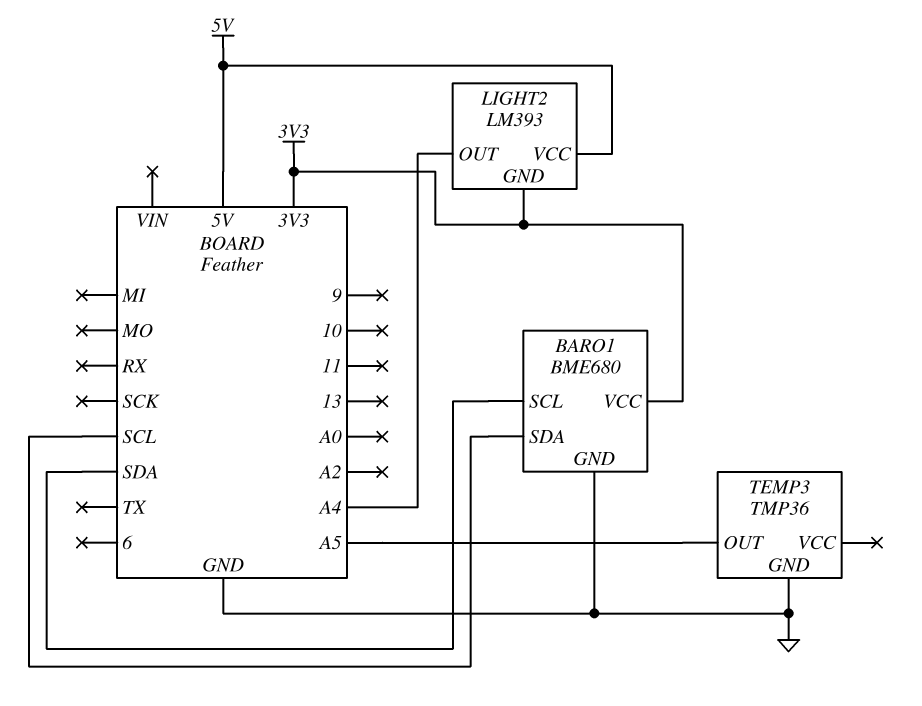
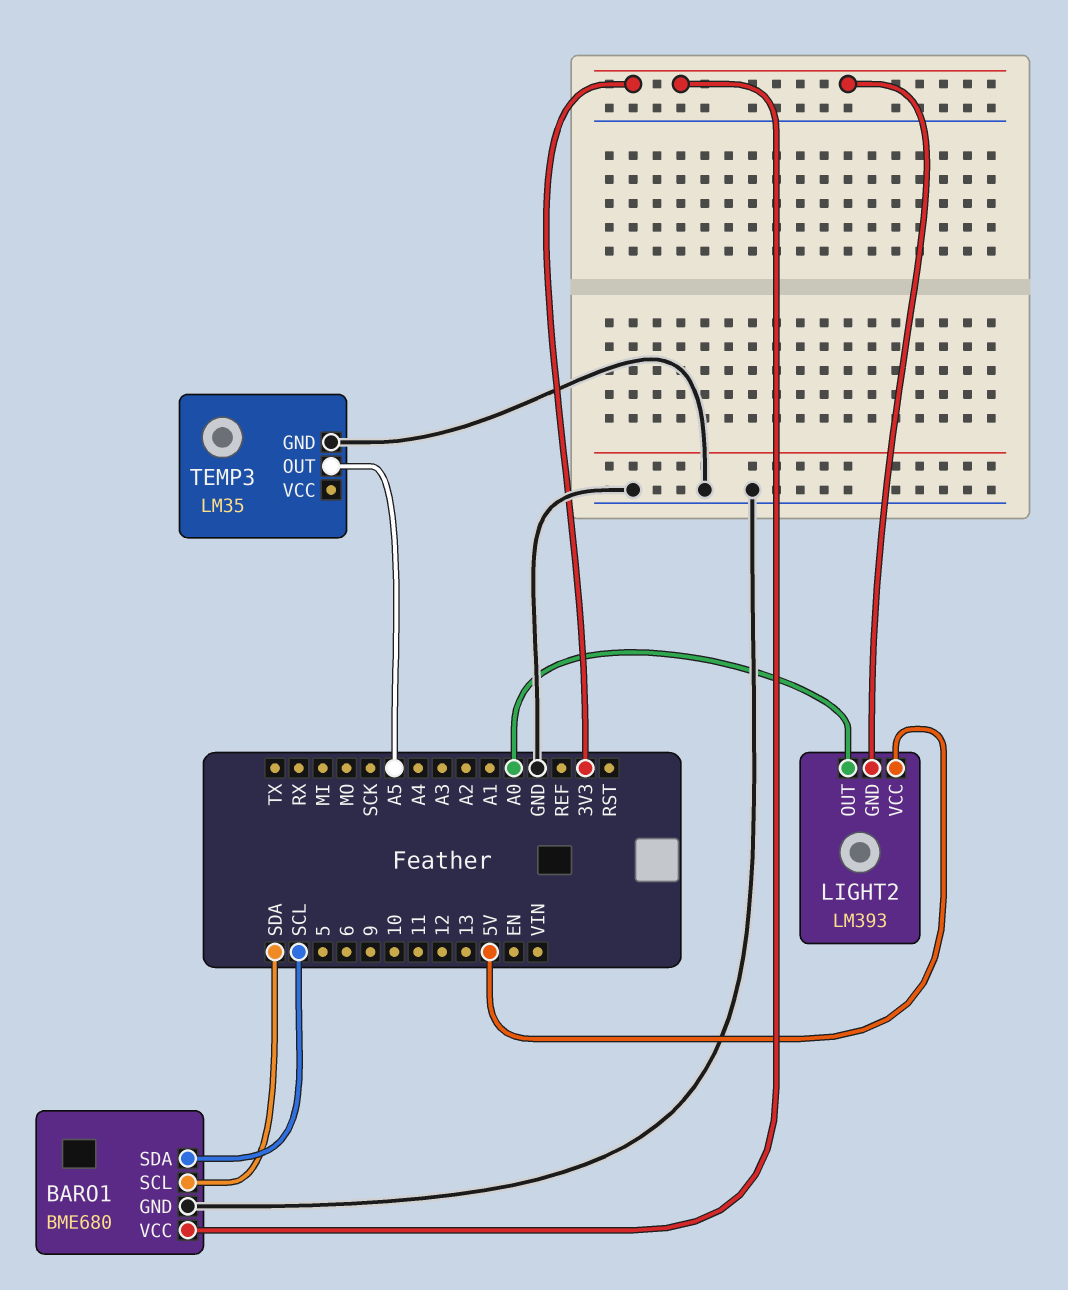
LIGHT2 pin OUT: A4 -> A0
TEMP3: TMP36 -> LM35

